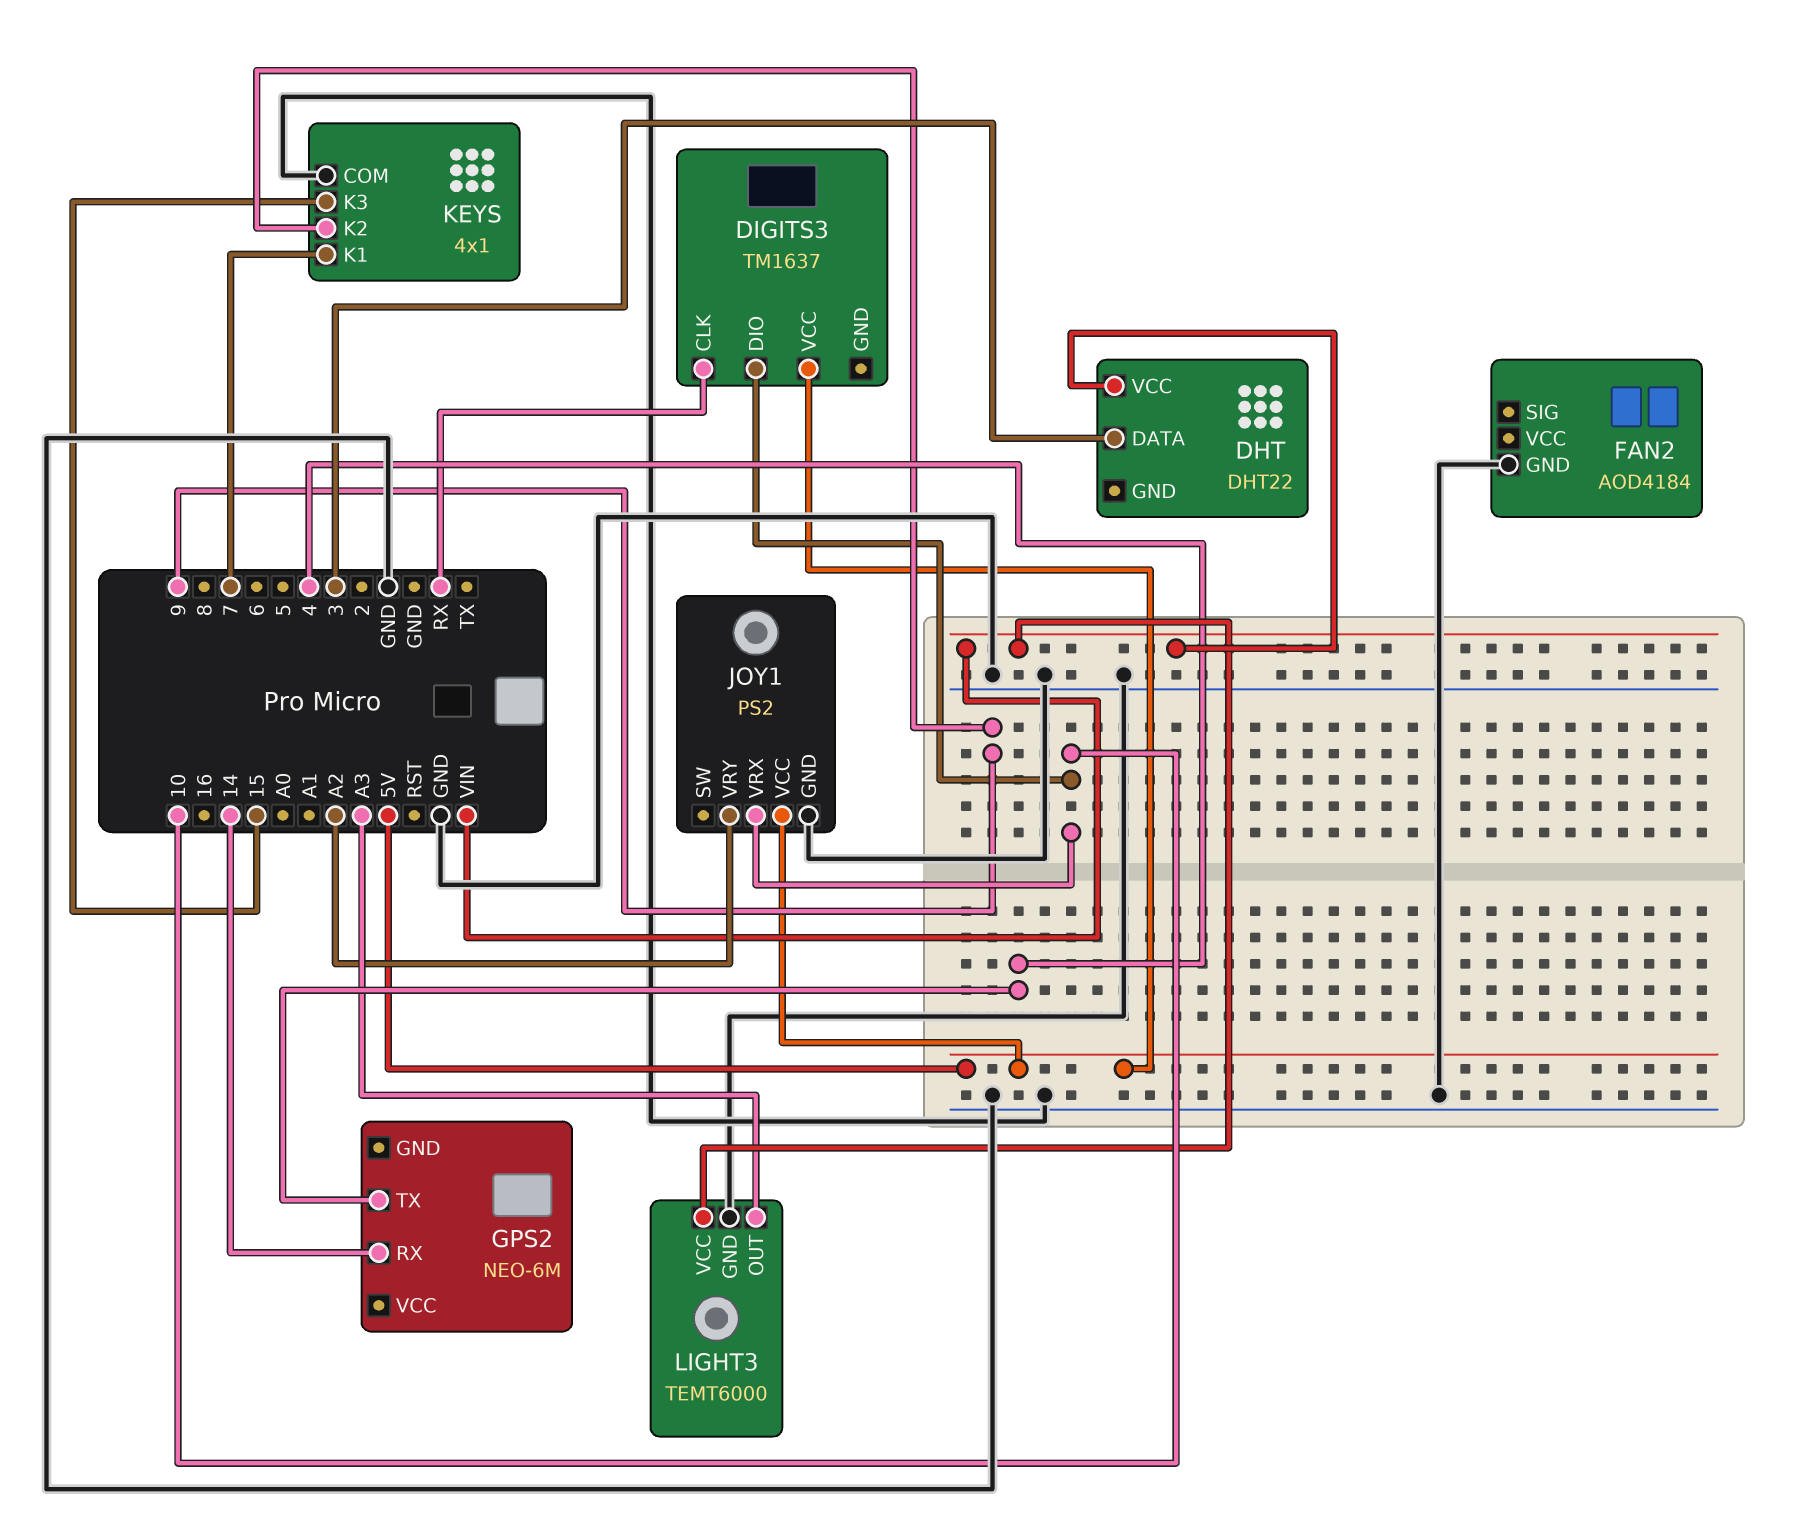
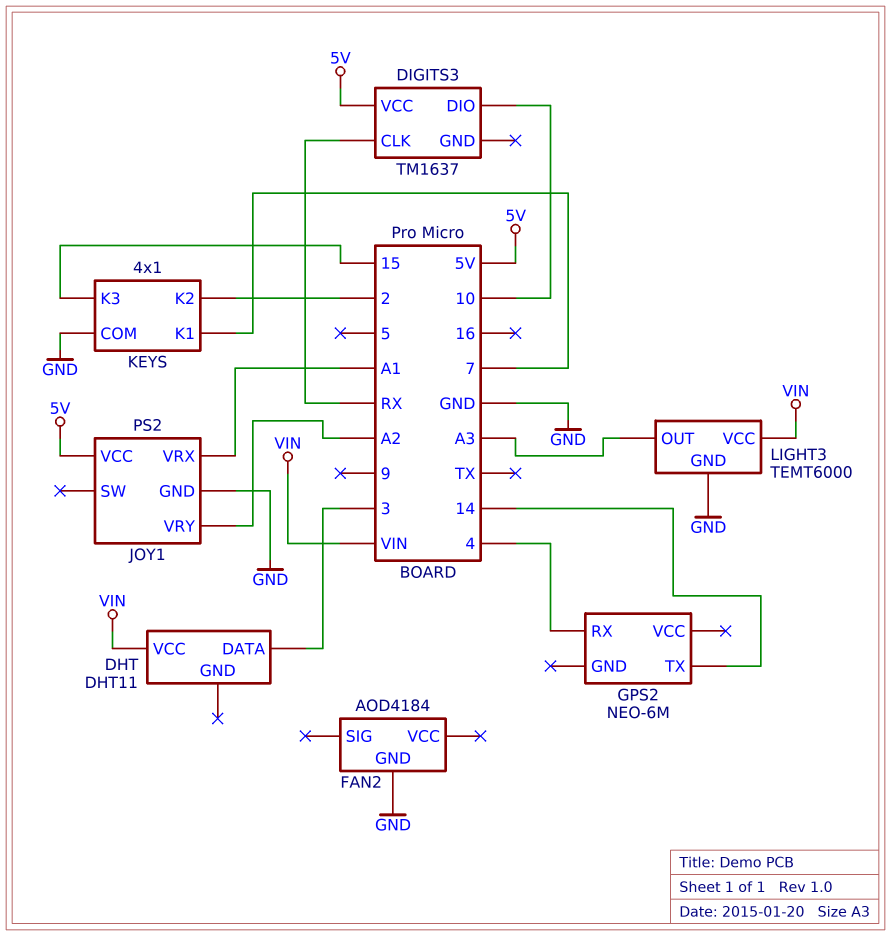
DHT: DHT22 -> DHT11
GPS2 pin RX: 14 -> 4
GPS2 pin TX: 4 -> 14
JOY1 pin VRX: 10 -> A1
KEYS pin K2: 9 -> 2

